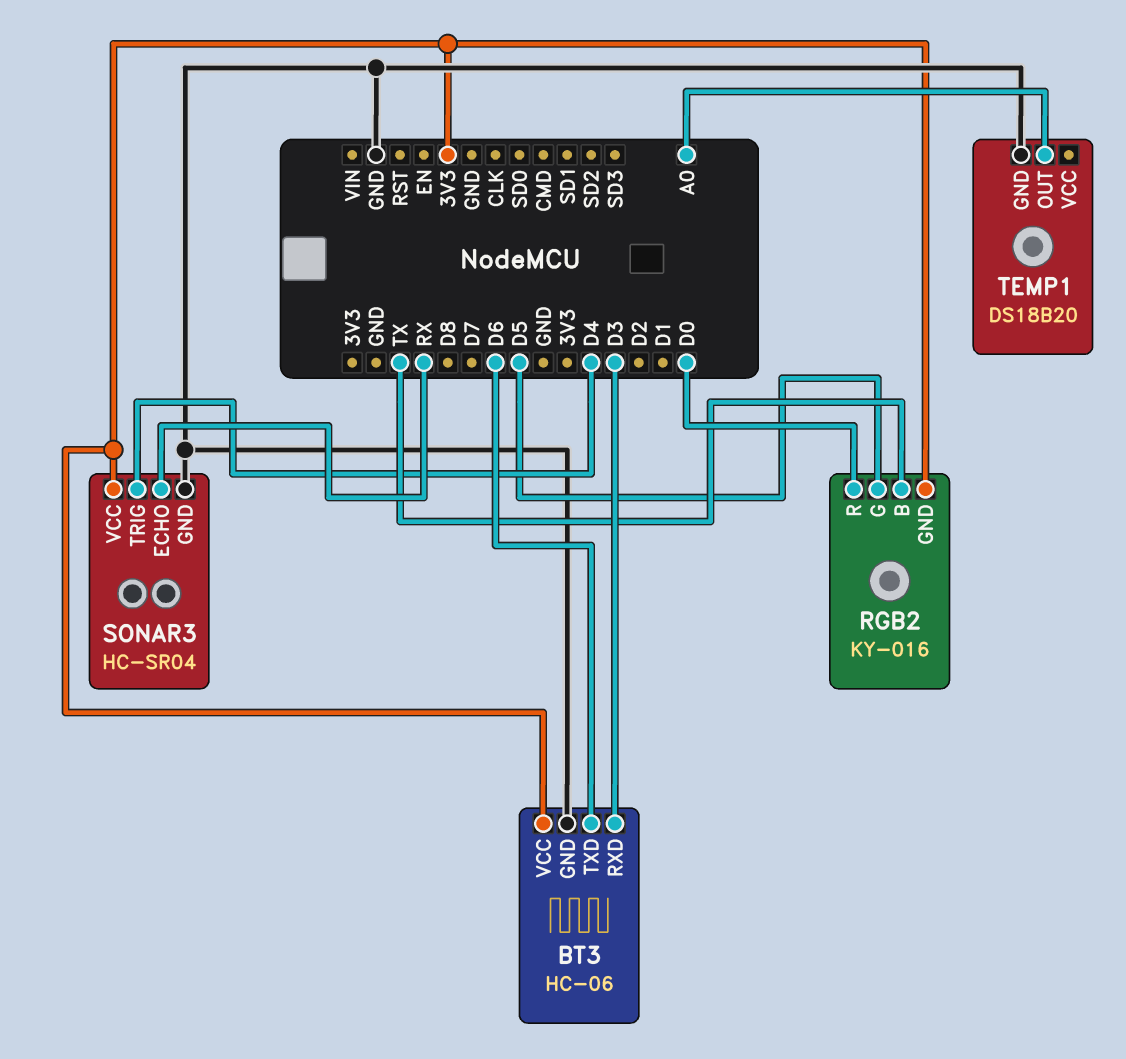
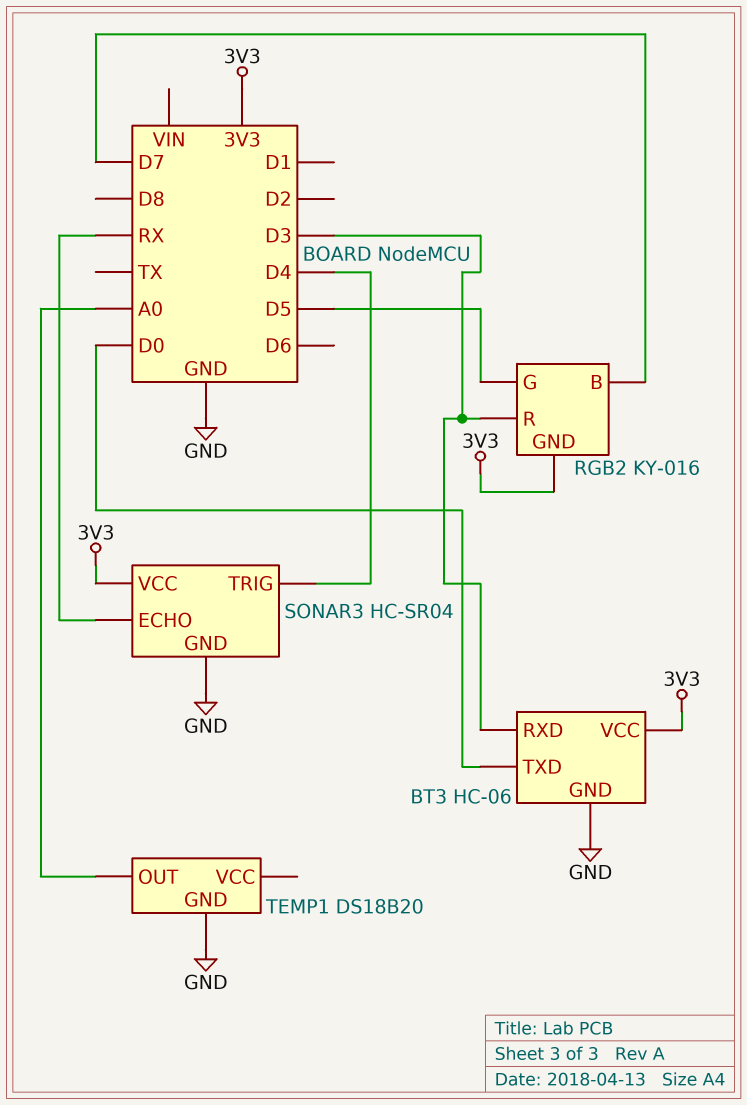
BT3 pin TXD: D6 -> D0
RGB2 pin B: TX -> D7
RGB2 pin R: D0 -> D3

